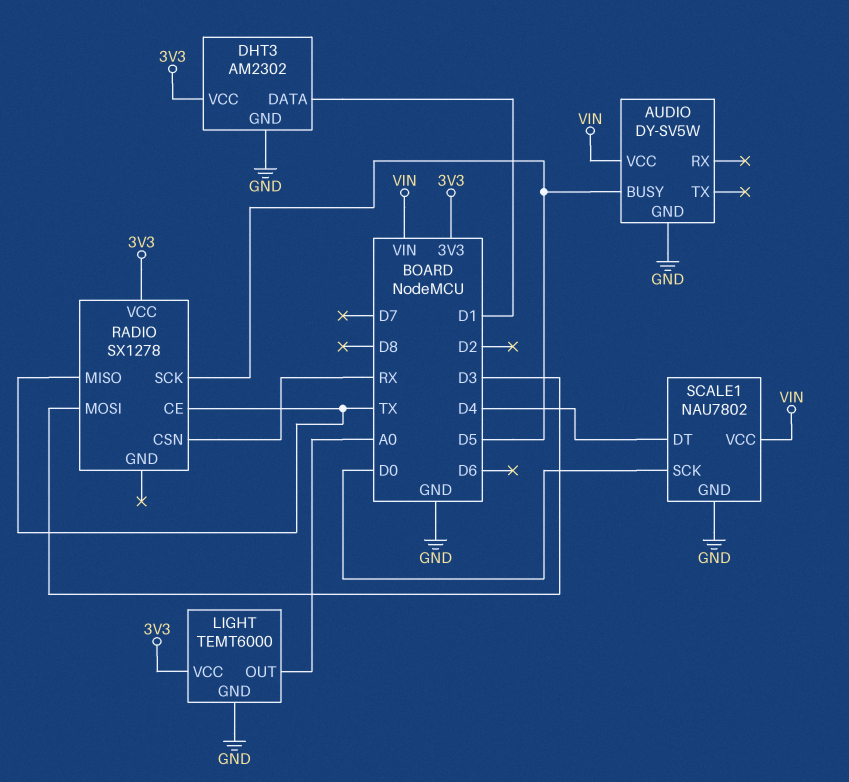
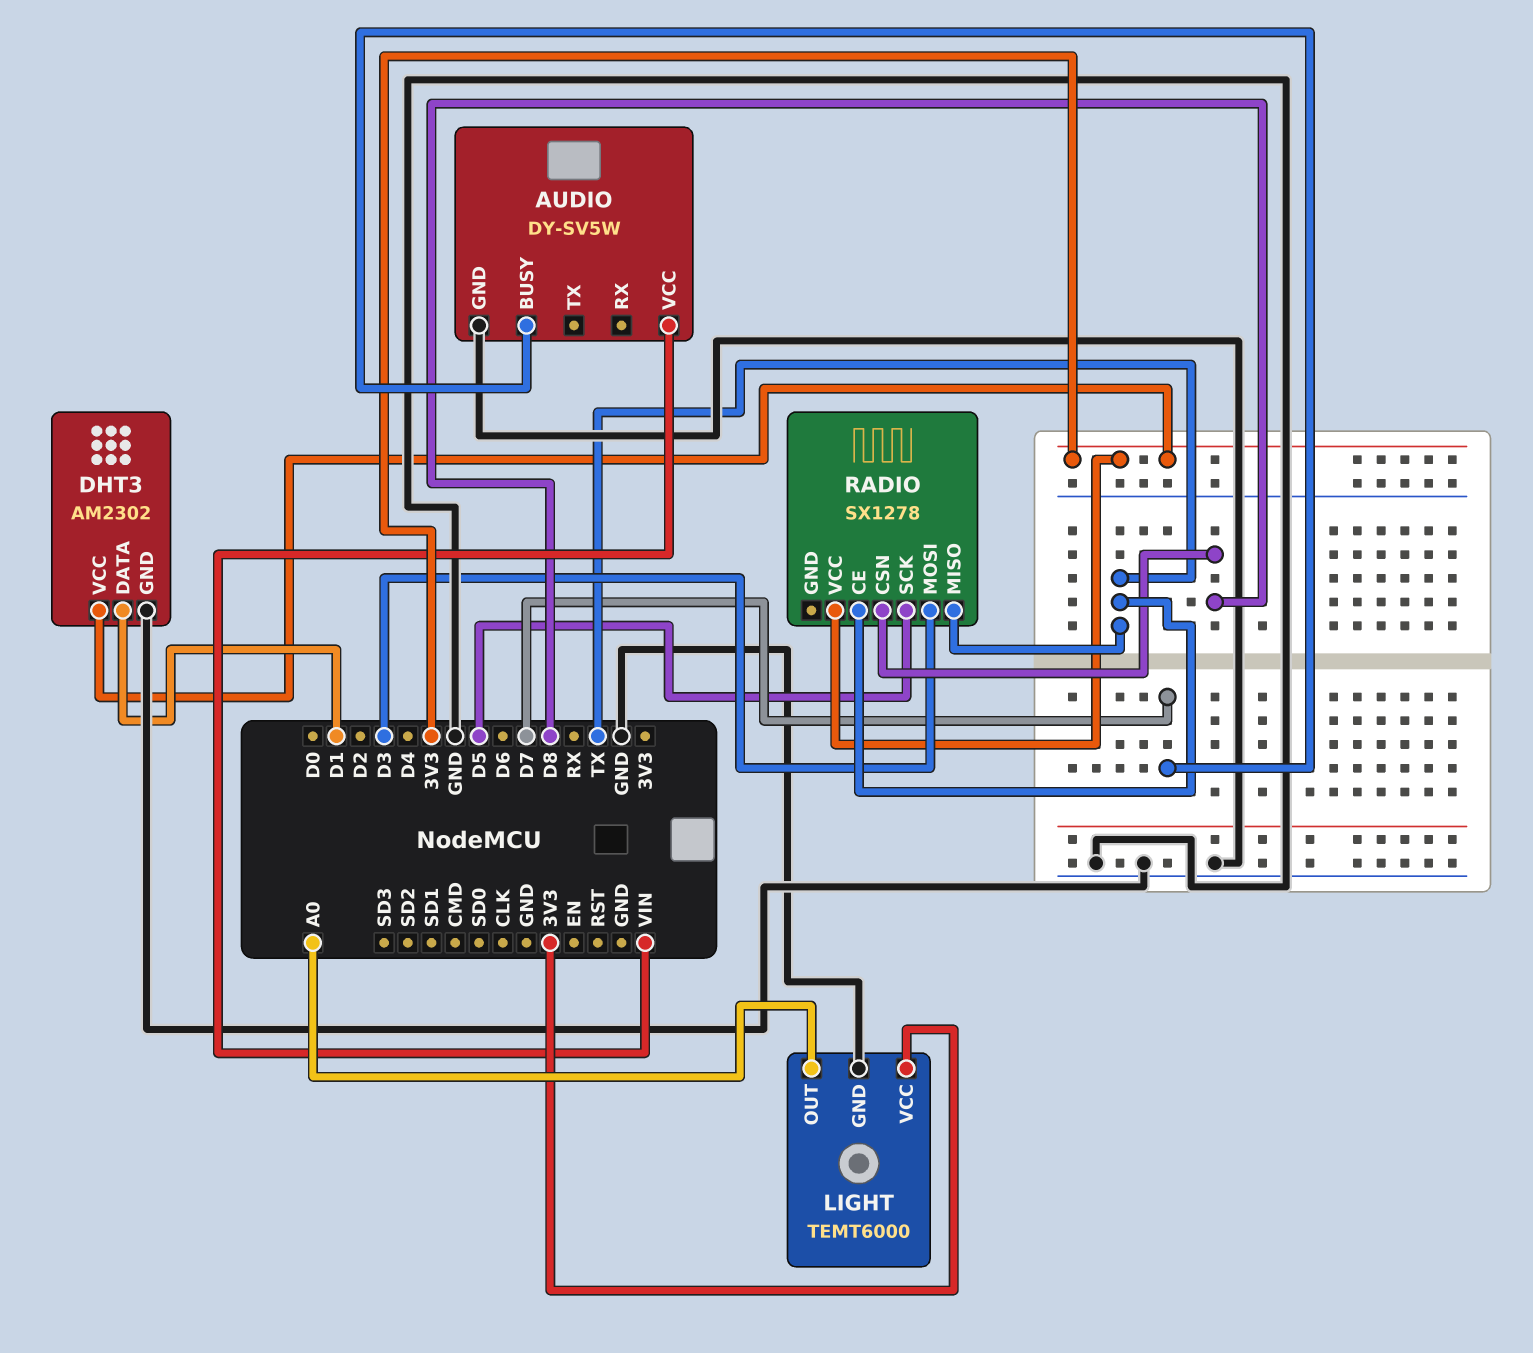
AUDIO pin BUSY: D5 -> D7
RADIO pin CSN: RX -> D8
SCALE1: NAU7802 -> none
SCALE1 pin DT: D4 -> none
SCALE1 pin GND: GND -> none
SCALE1 pin SCK: D0 -> none
SCALE1 pin VCC: VIN -> none

